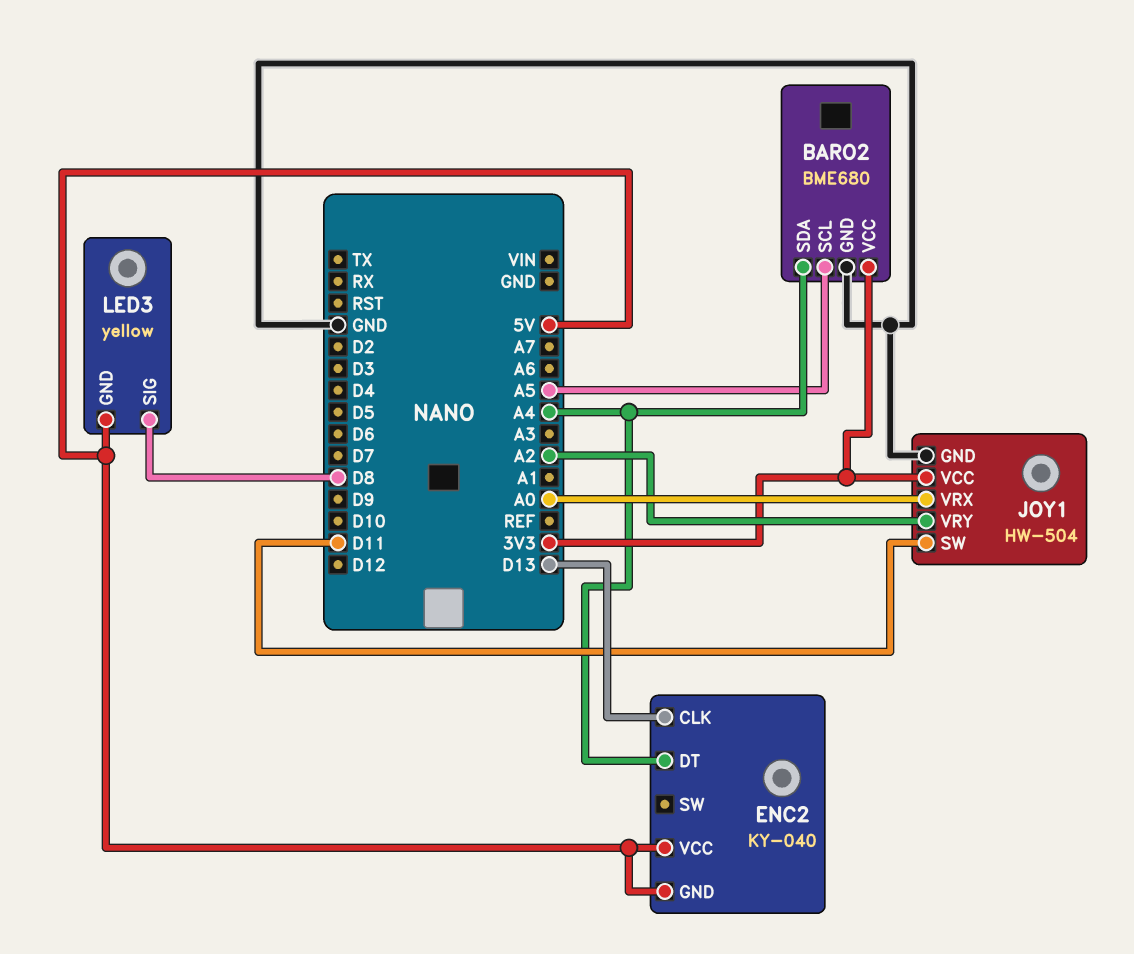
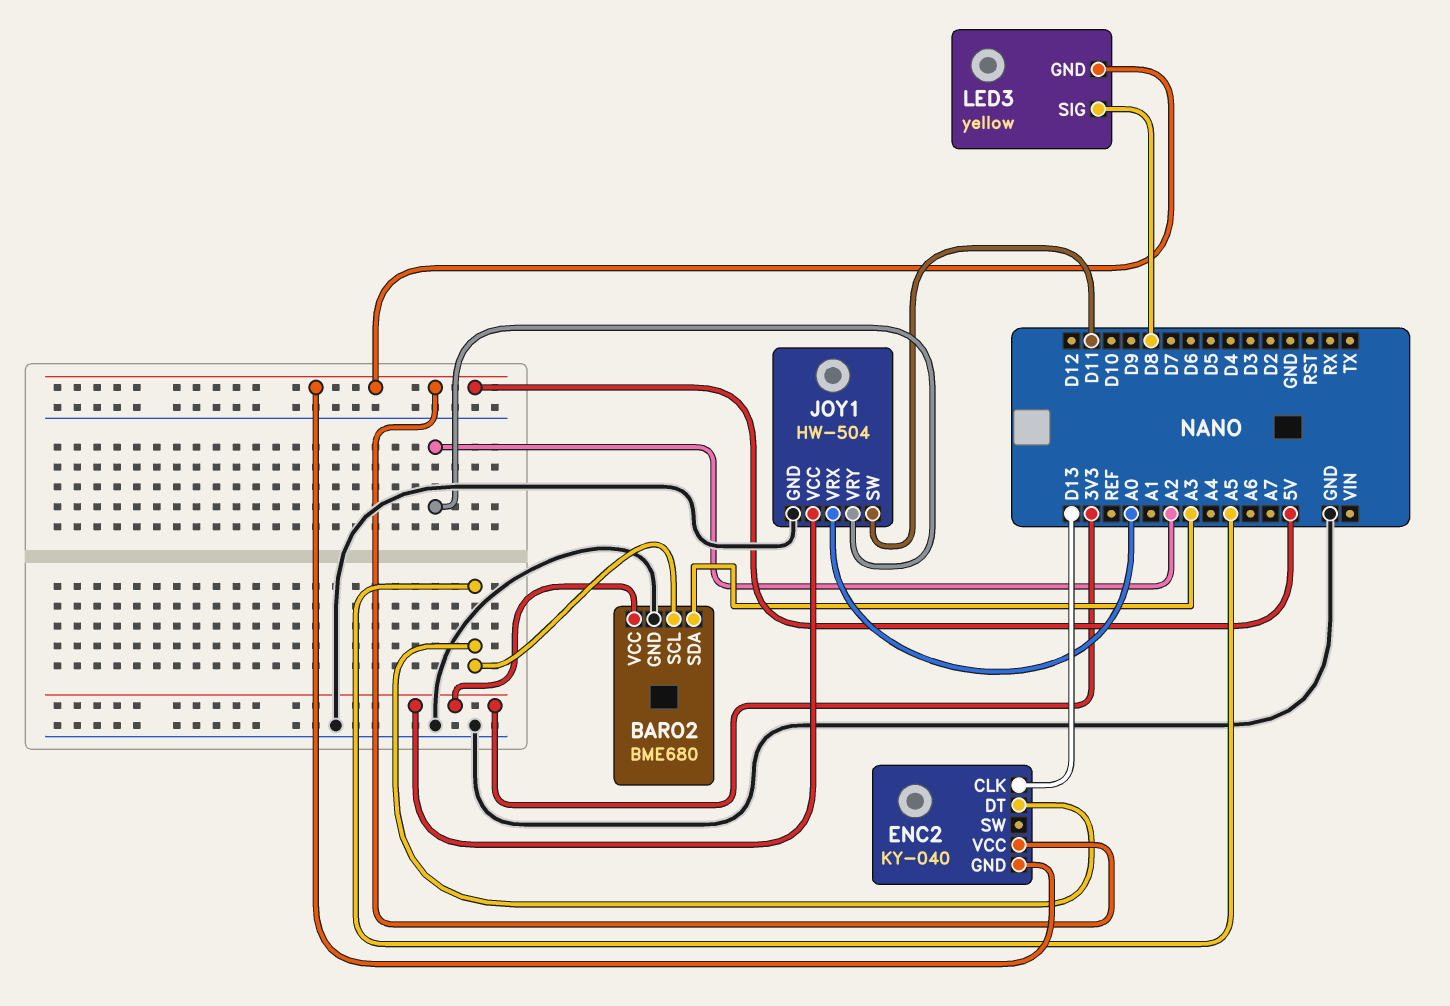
BARO2 pin SDA: A4 -> A3
ENC2 pin DT: A4 -> A5

